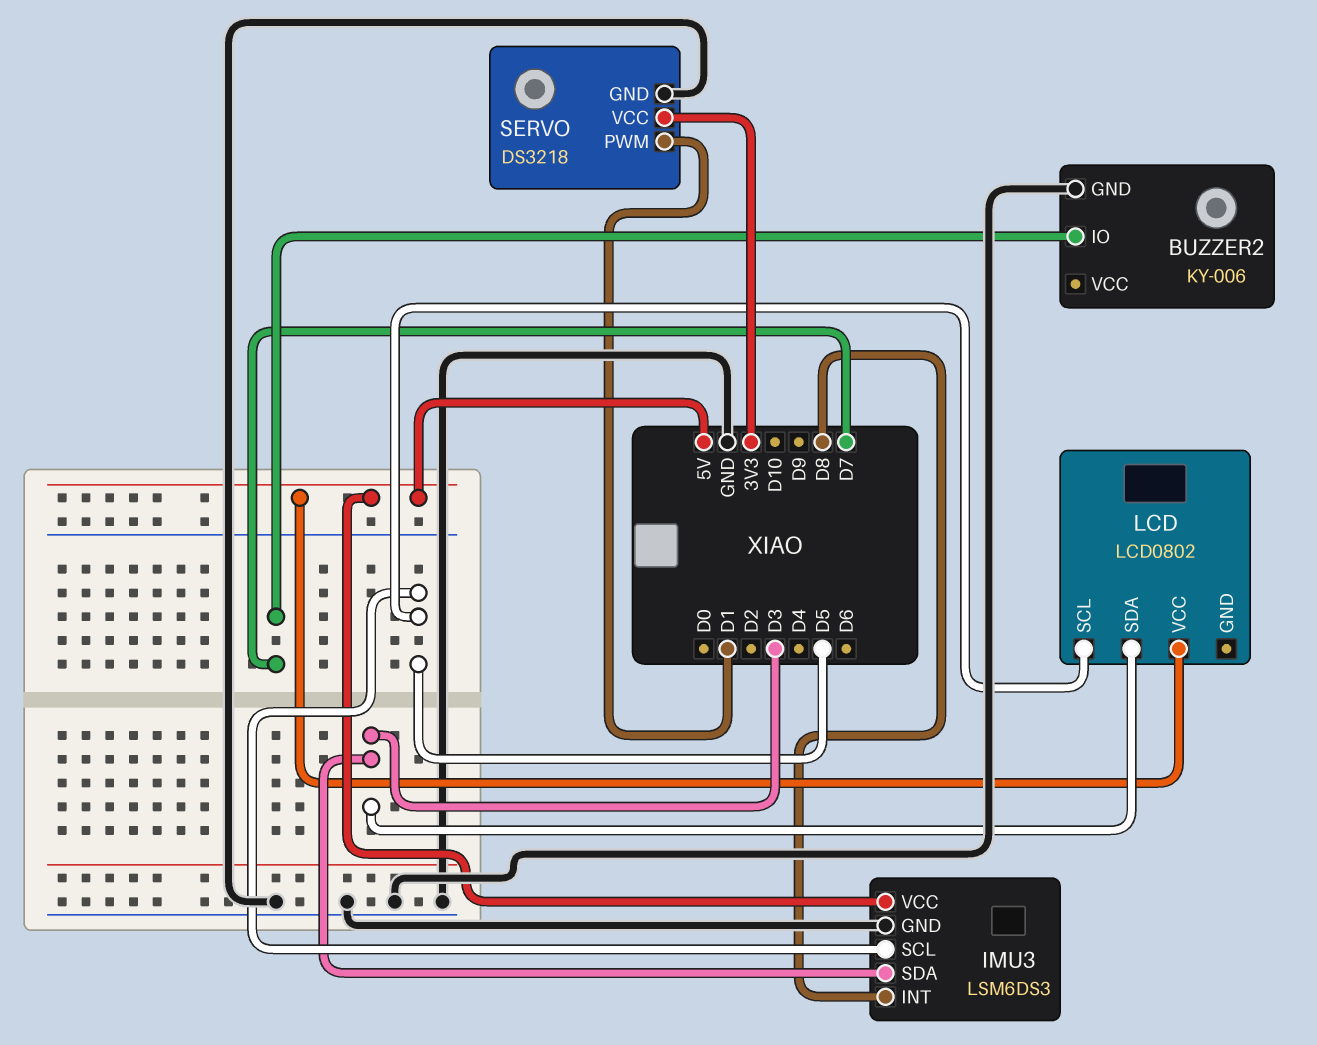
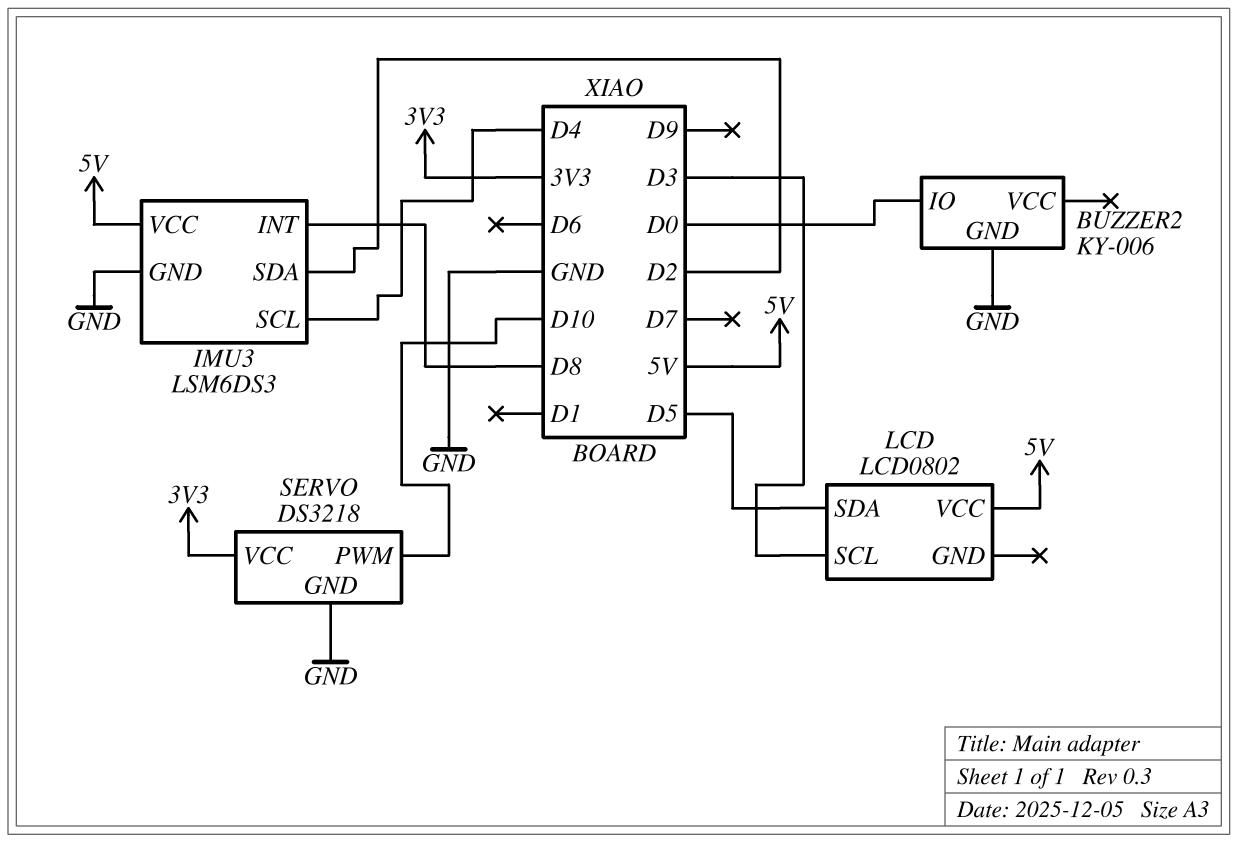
BUZZER2 pin IO: D7 -> D0
IMU3 pin SCL: D5 -> D4
IMU3 pin SDA: D3 -> D2
LCD pin SCL: D5 -> D3
LCD pin SDA: D3 -> D5
SERVO pin PWM: D1 -> D10

